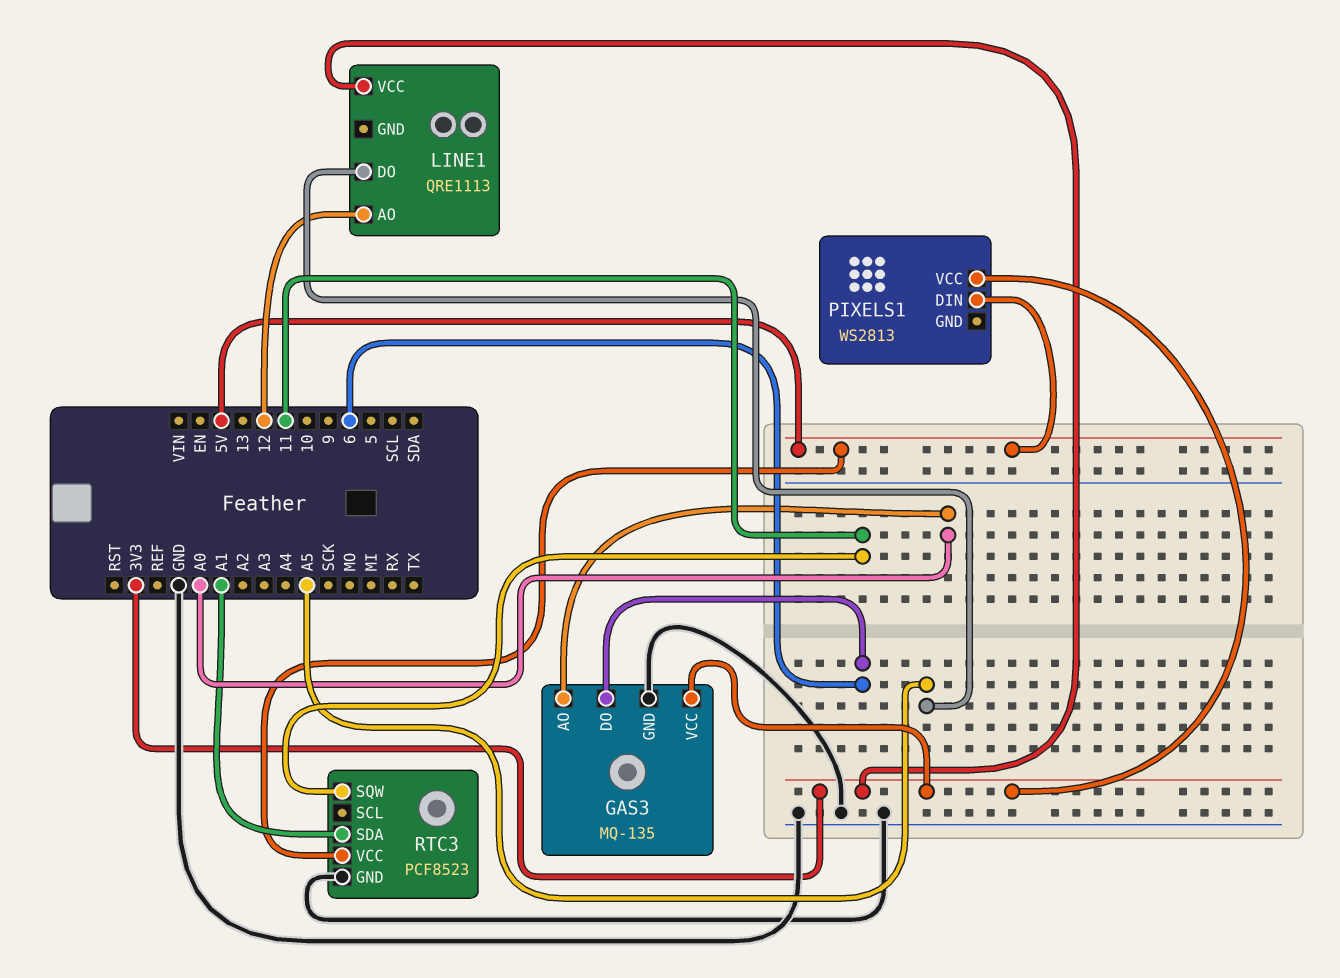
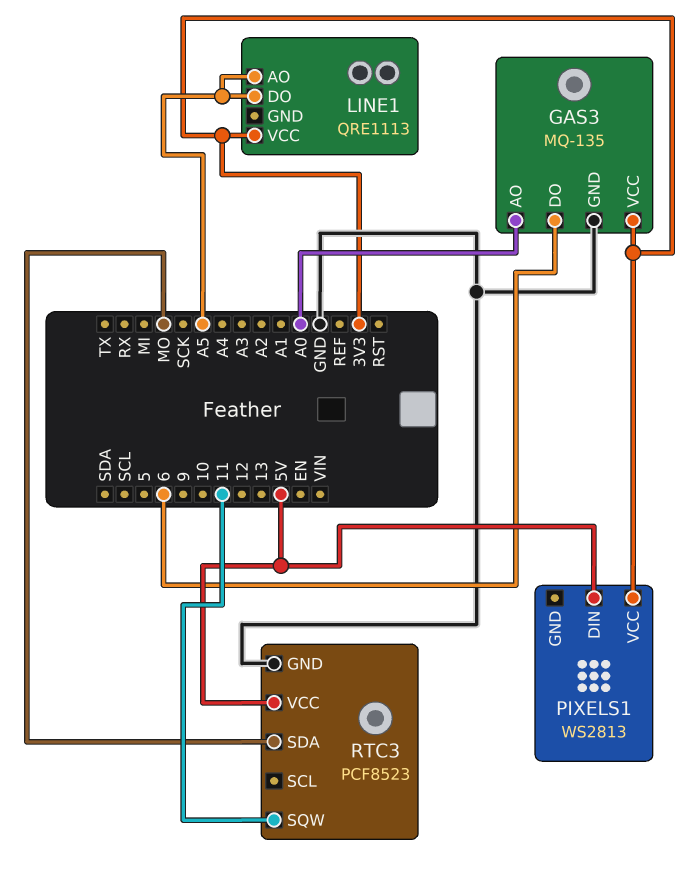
LINE1 pin AO: 12 -> A5
RTC3 pin SDA: A1 -> MO

